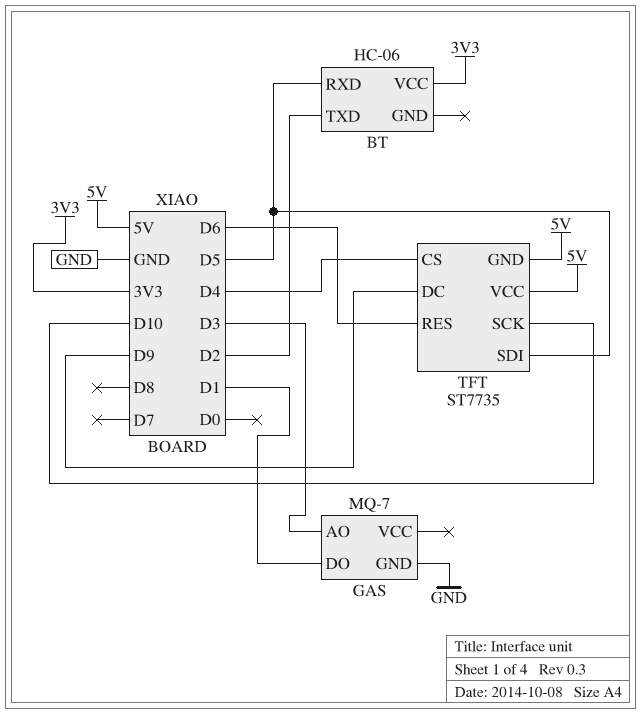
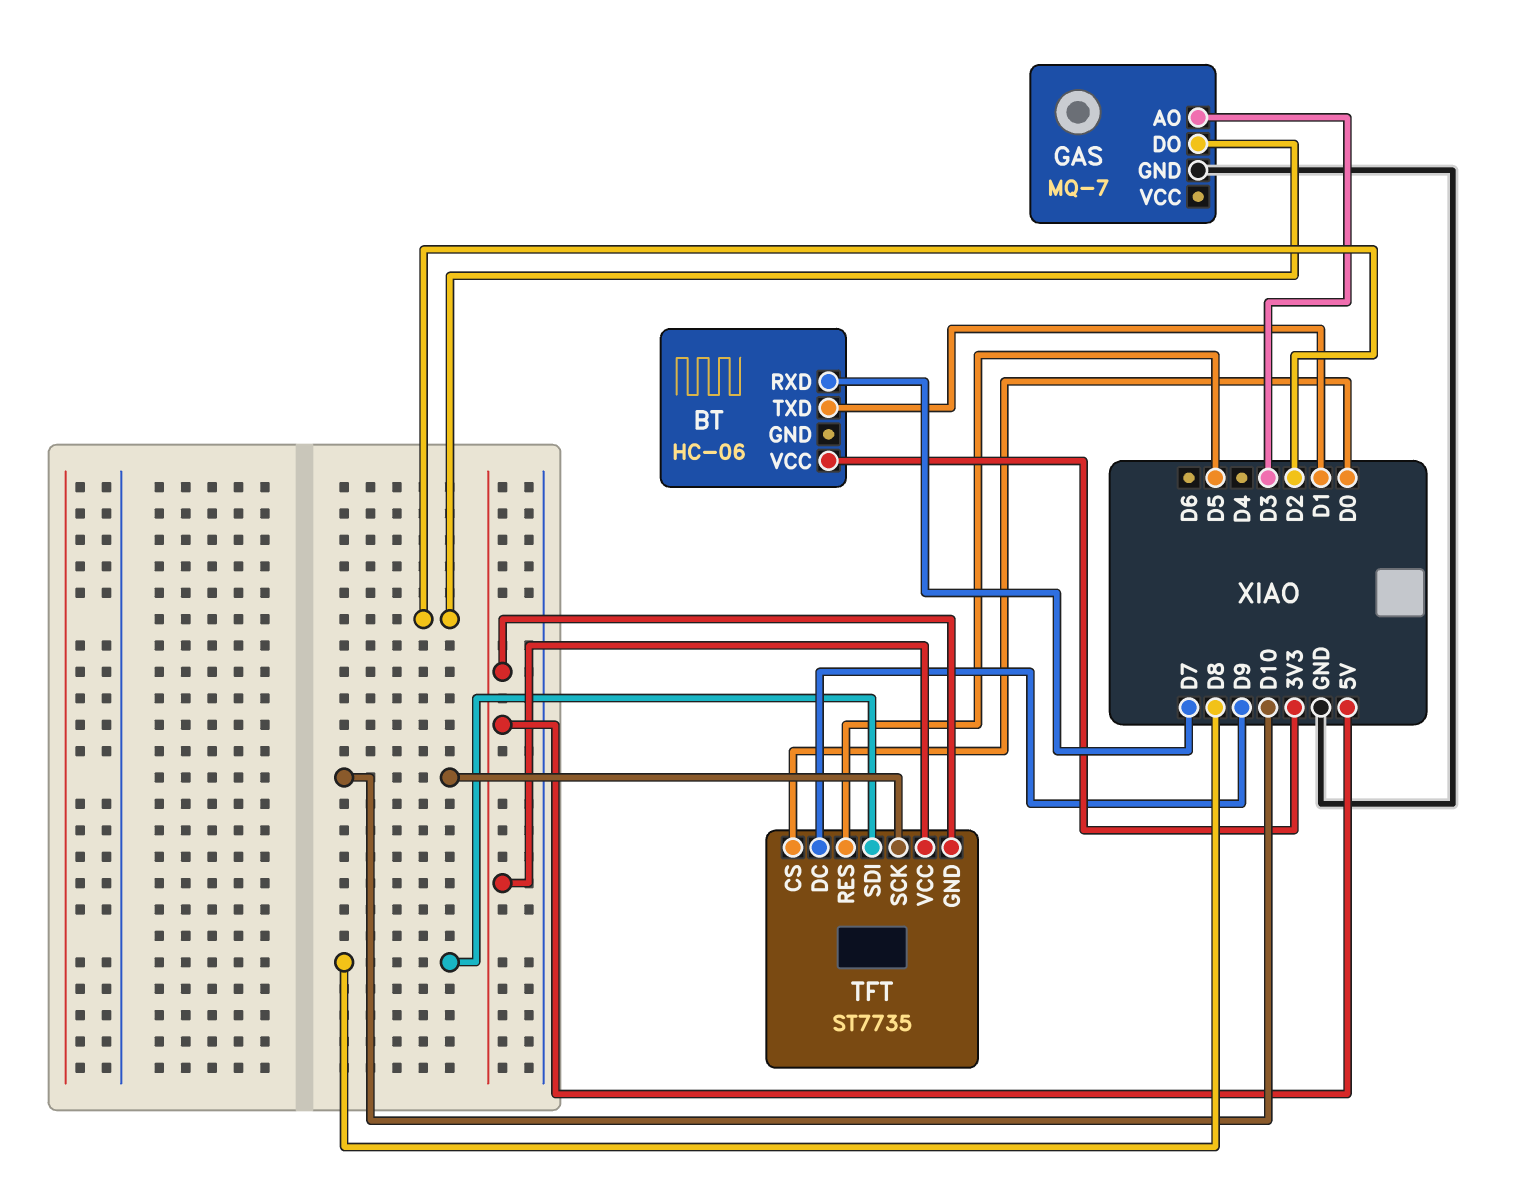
BT pin RXD: D5 -> D7
BT pin TXD: D2 -> D1
GAS pin DO: D1 -> D2
TFT pin CS: D4 -> D0
TFT pin RES: D6 -> D5
TFT pin SDI: D5 -> D8

